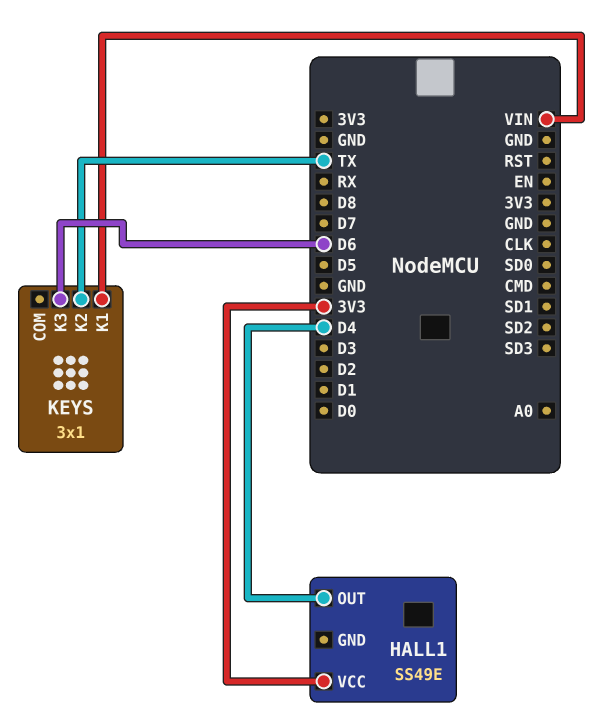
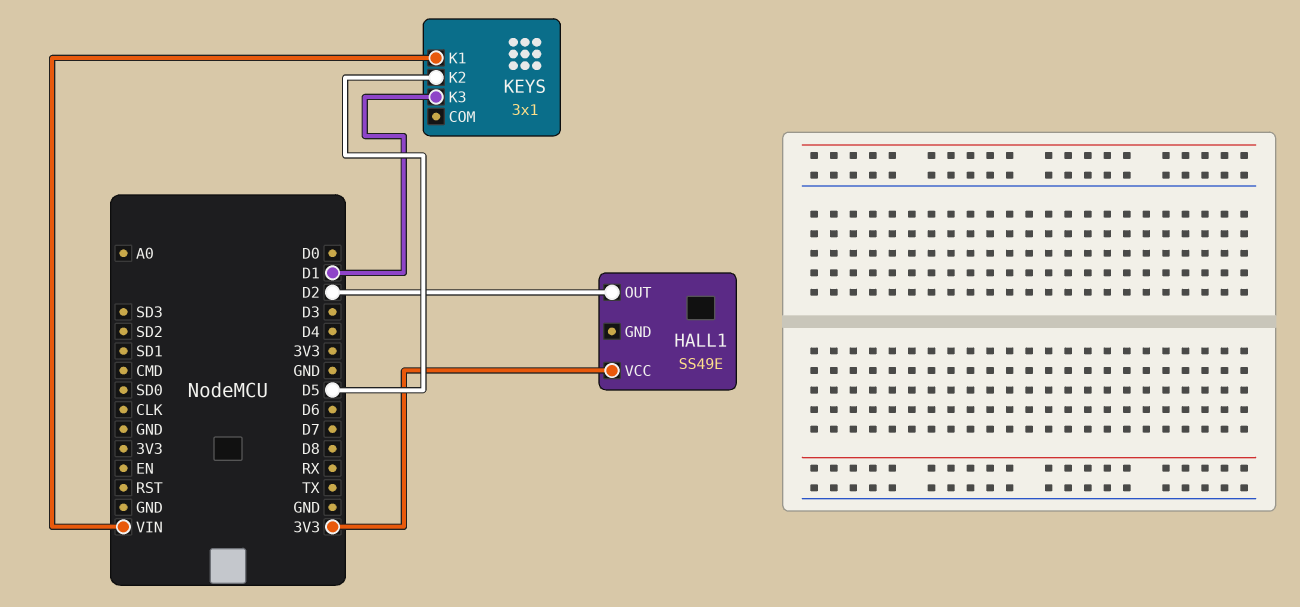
HALL1 pin OUT: D4 -> D2
KEYS pin K2: TX -> D5
KEYS pin K3: D6 -> D1

